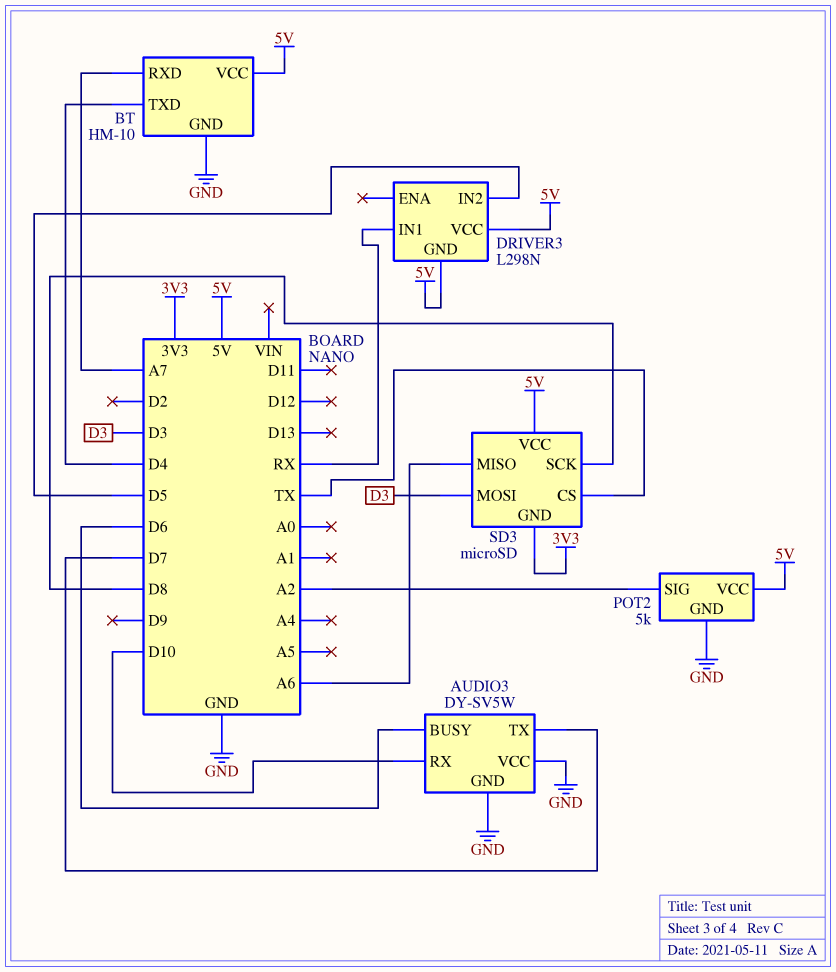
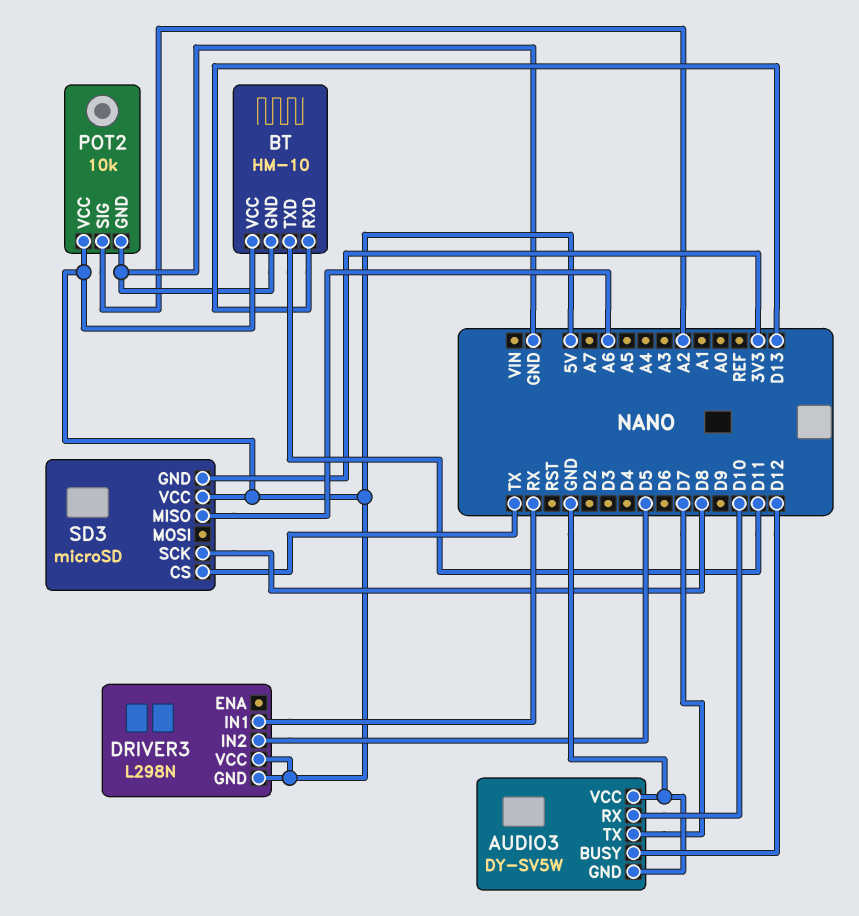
AUDIO3 pin BUSY: D6 -> D12
BT pin RXD: A7 -> D13
BT pin TXD: D4 -> D11
POT2: 5k -> 10k
SD3 pin MOSI: D3 -> none

